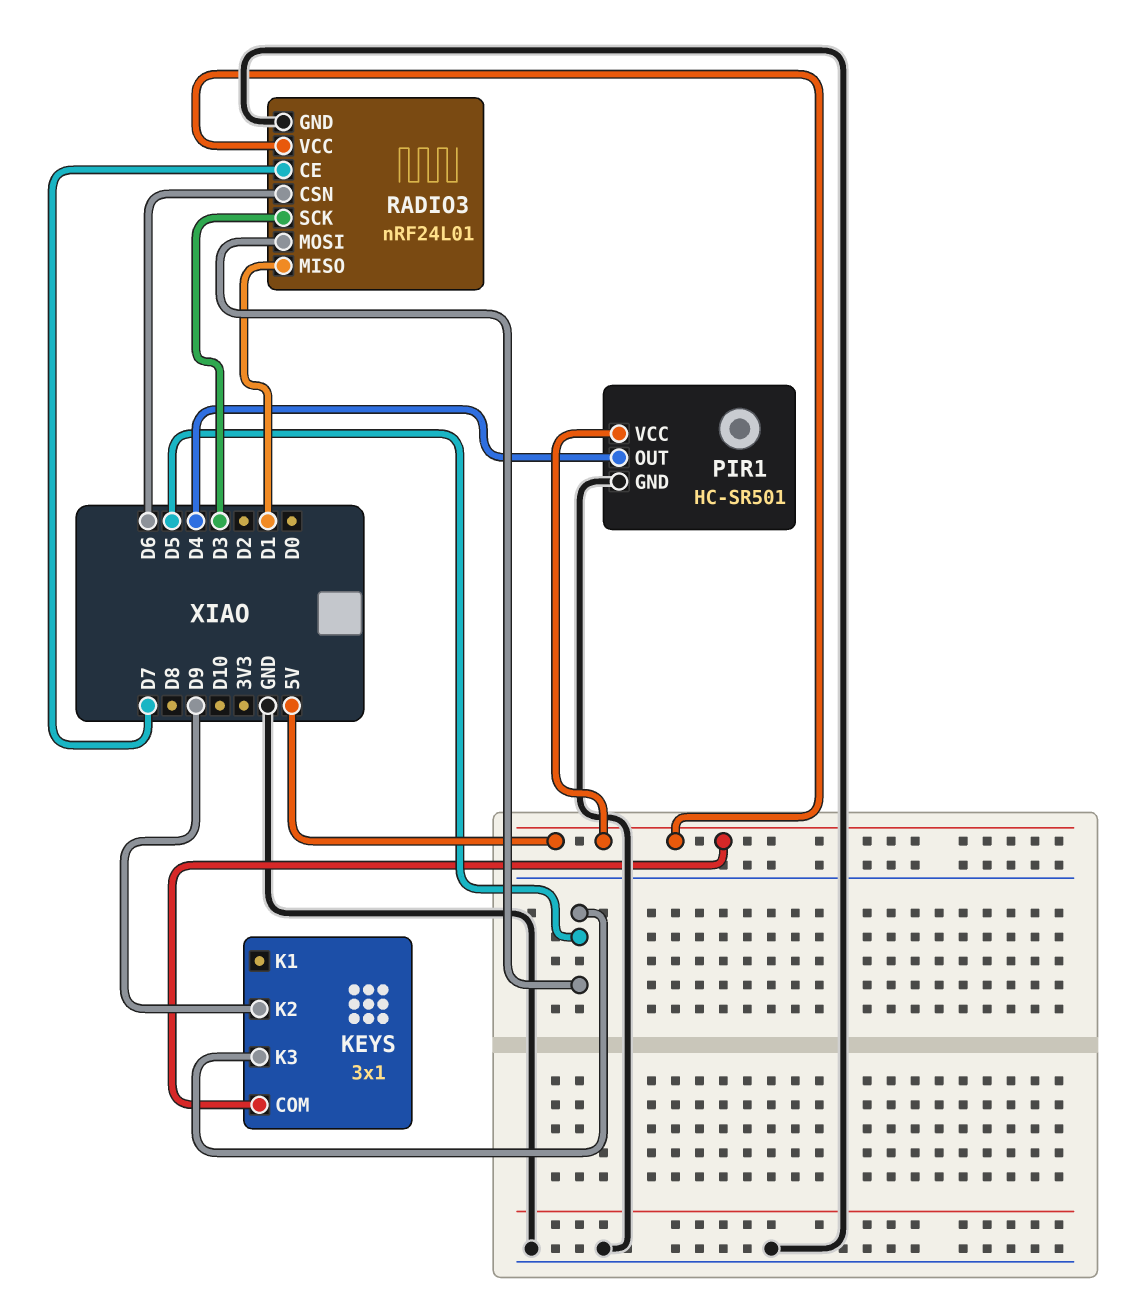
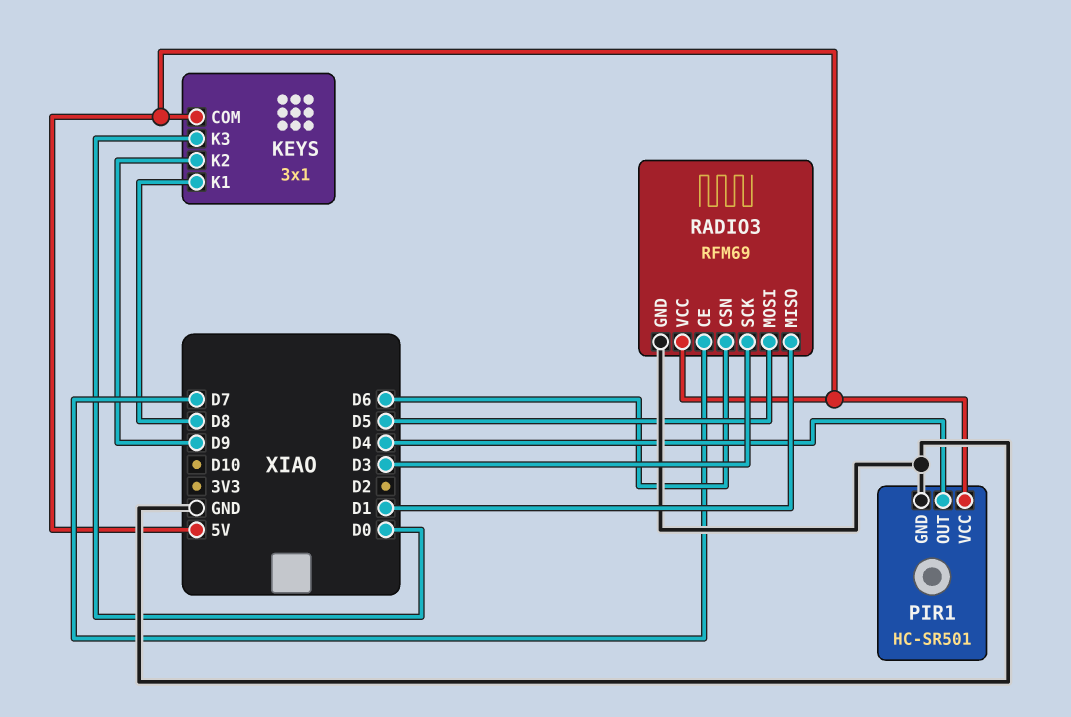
KEYS pin K1: none -> D8
KEYS pin K3: D5 -> D0
RADIO3: nRF24L01 -> RFM69

